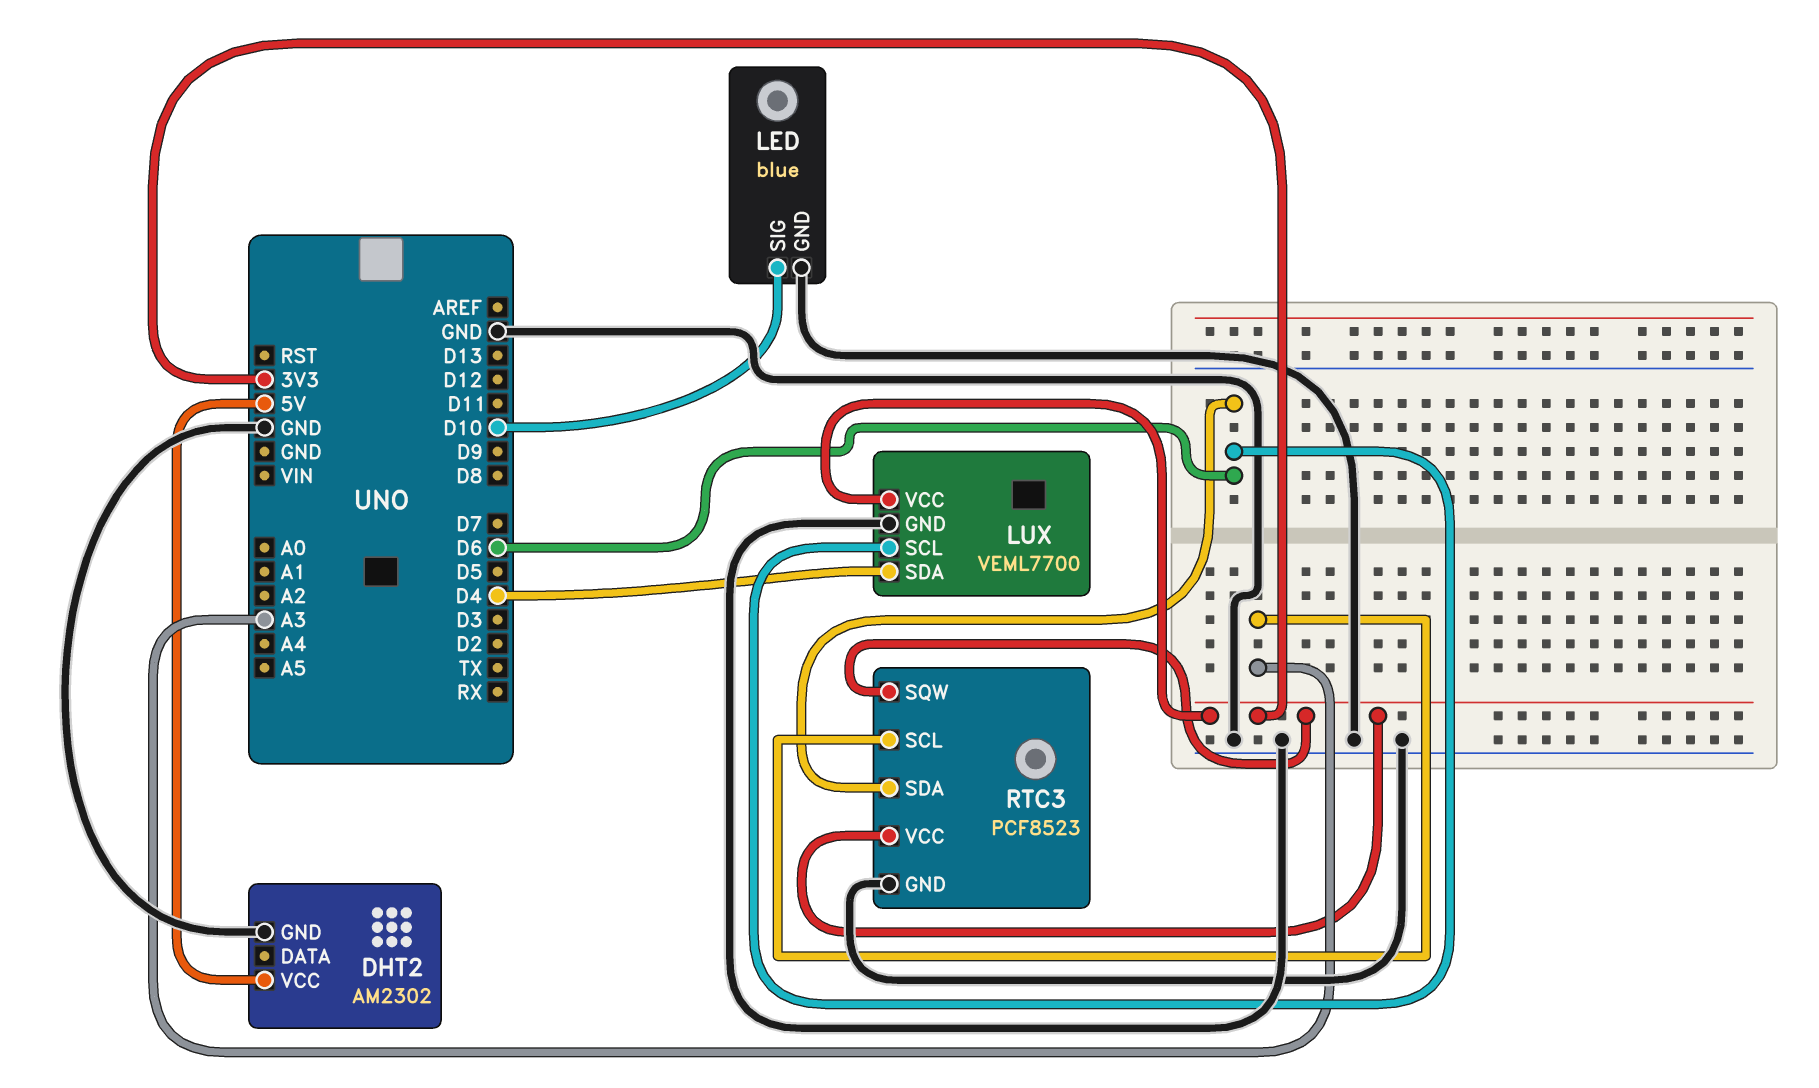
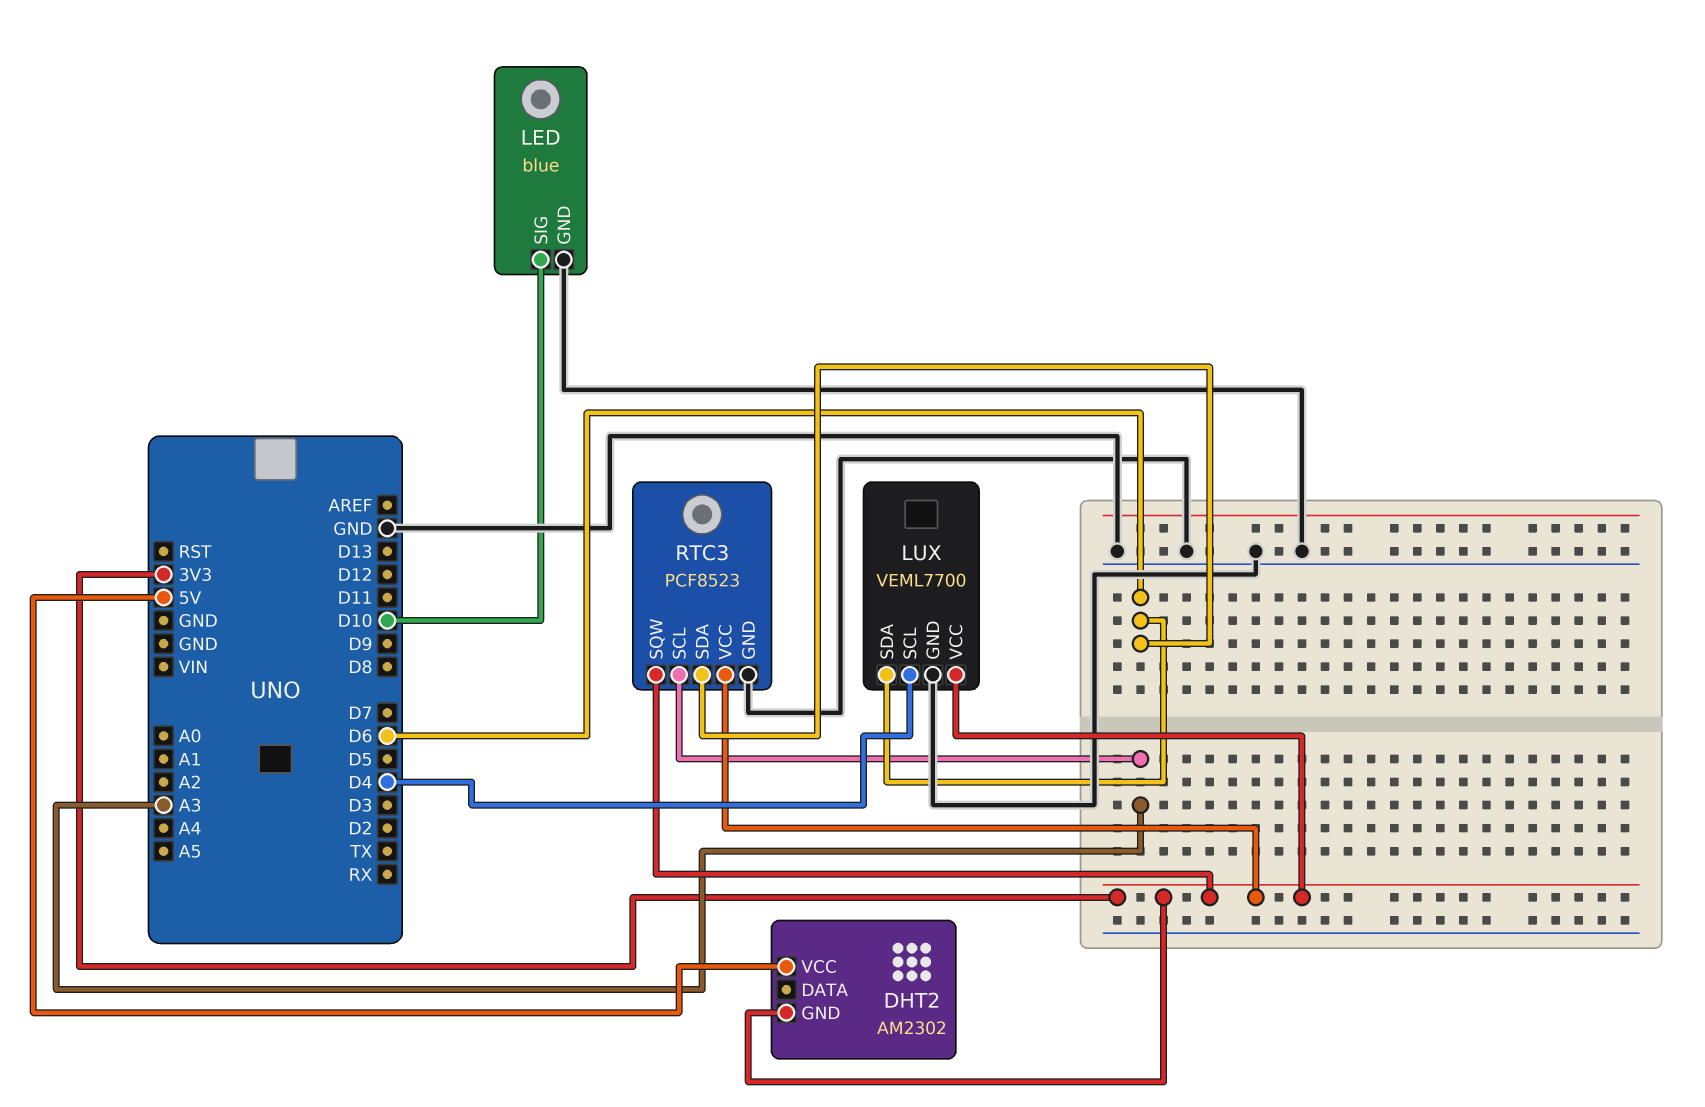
DHT2 pin GND: GND -> 3V3
LUX pin SCL: D6 -> D4
LUX pin SDA: D4 -> D6

